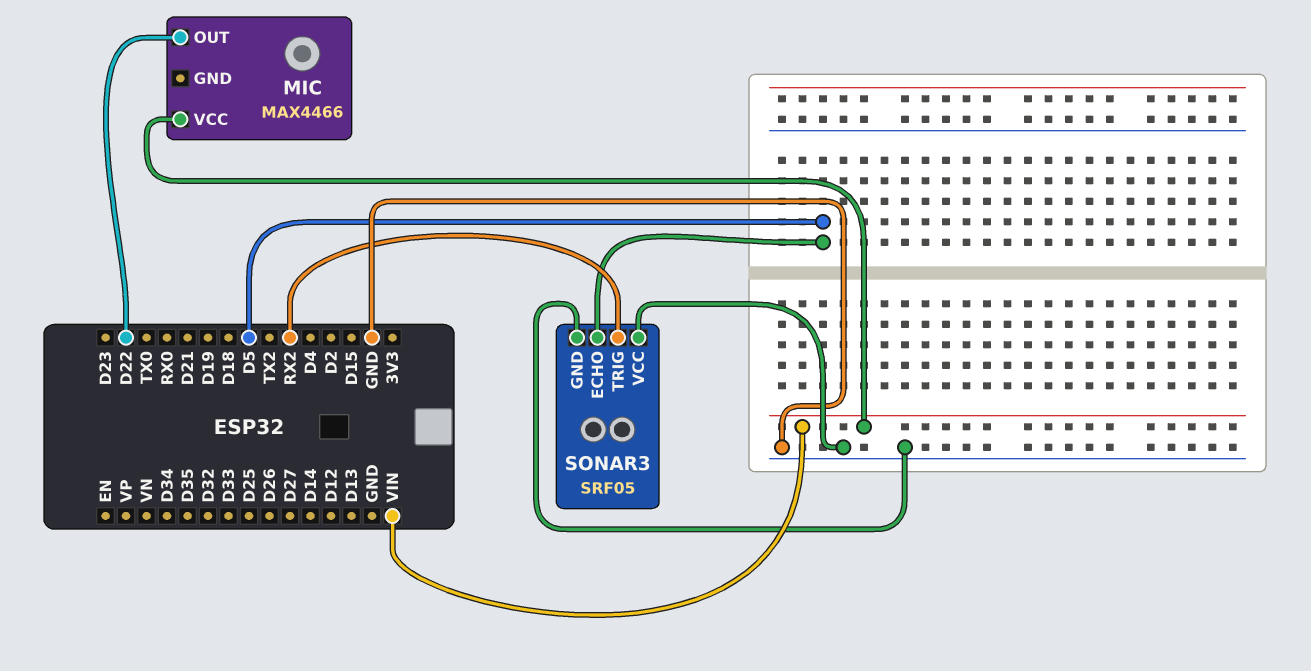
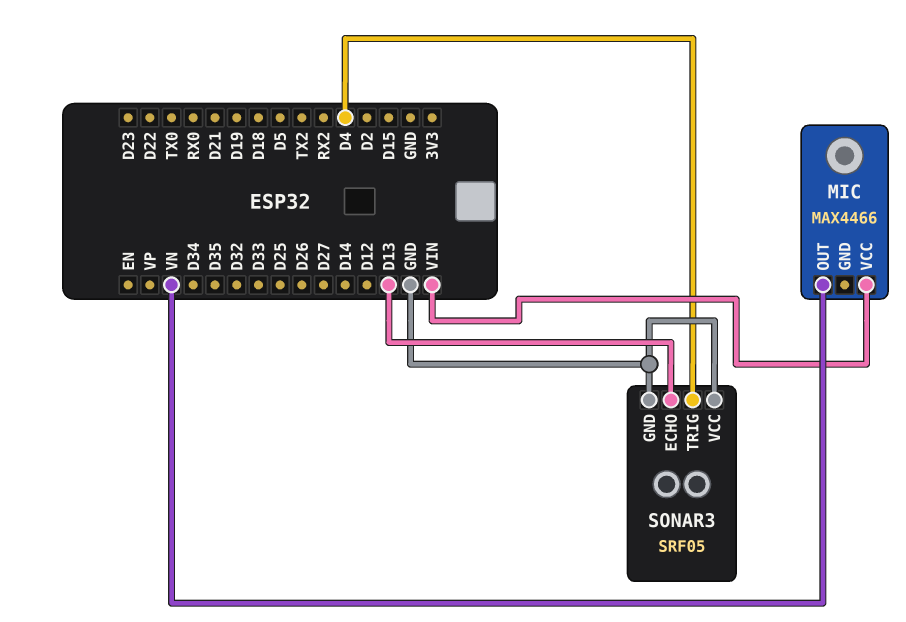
MIC pin OUT: D22 -> VN
SONAR3 pin ECHO: D5 -> D13
SONAR3 pin TRIG: RX2 -> D4

